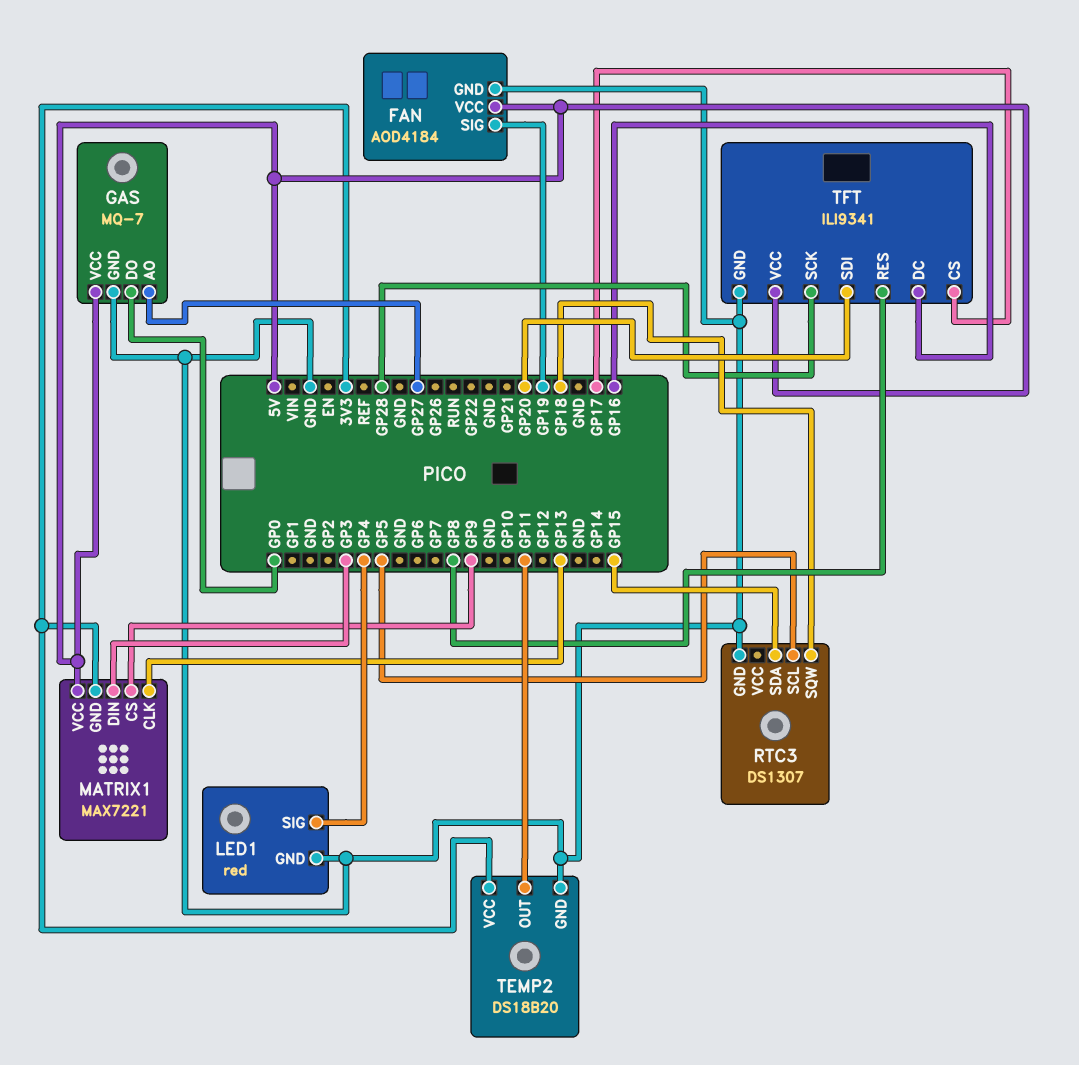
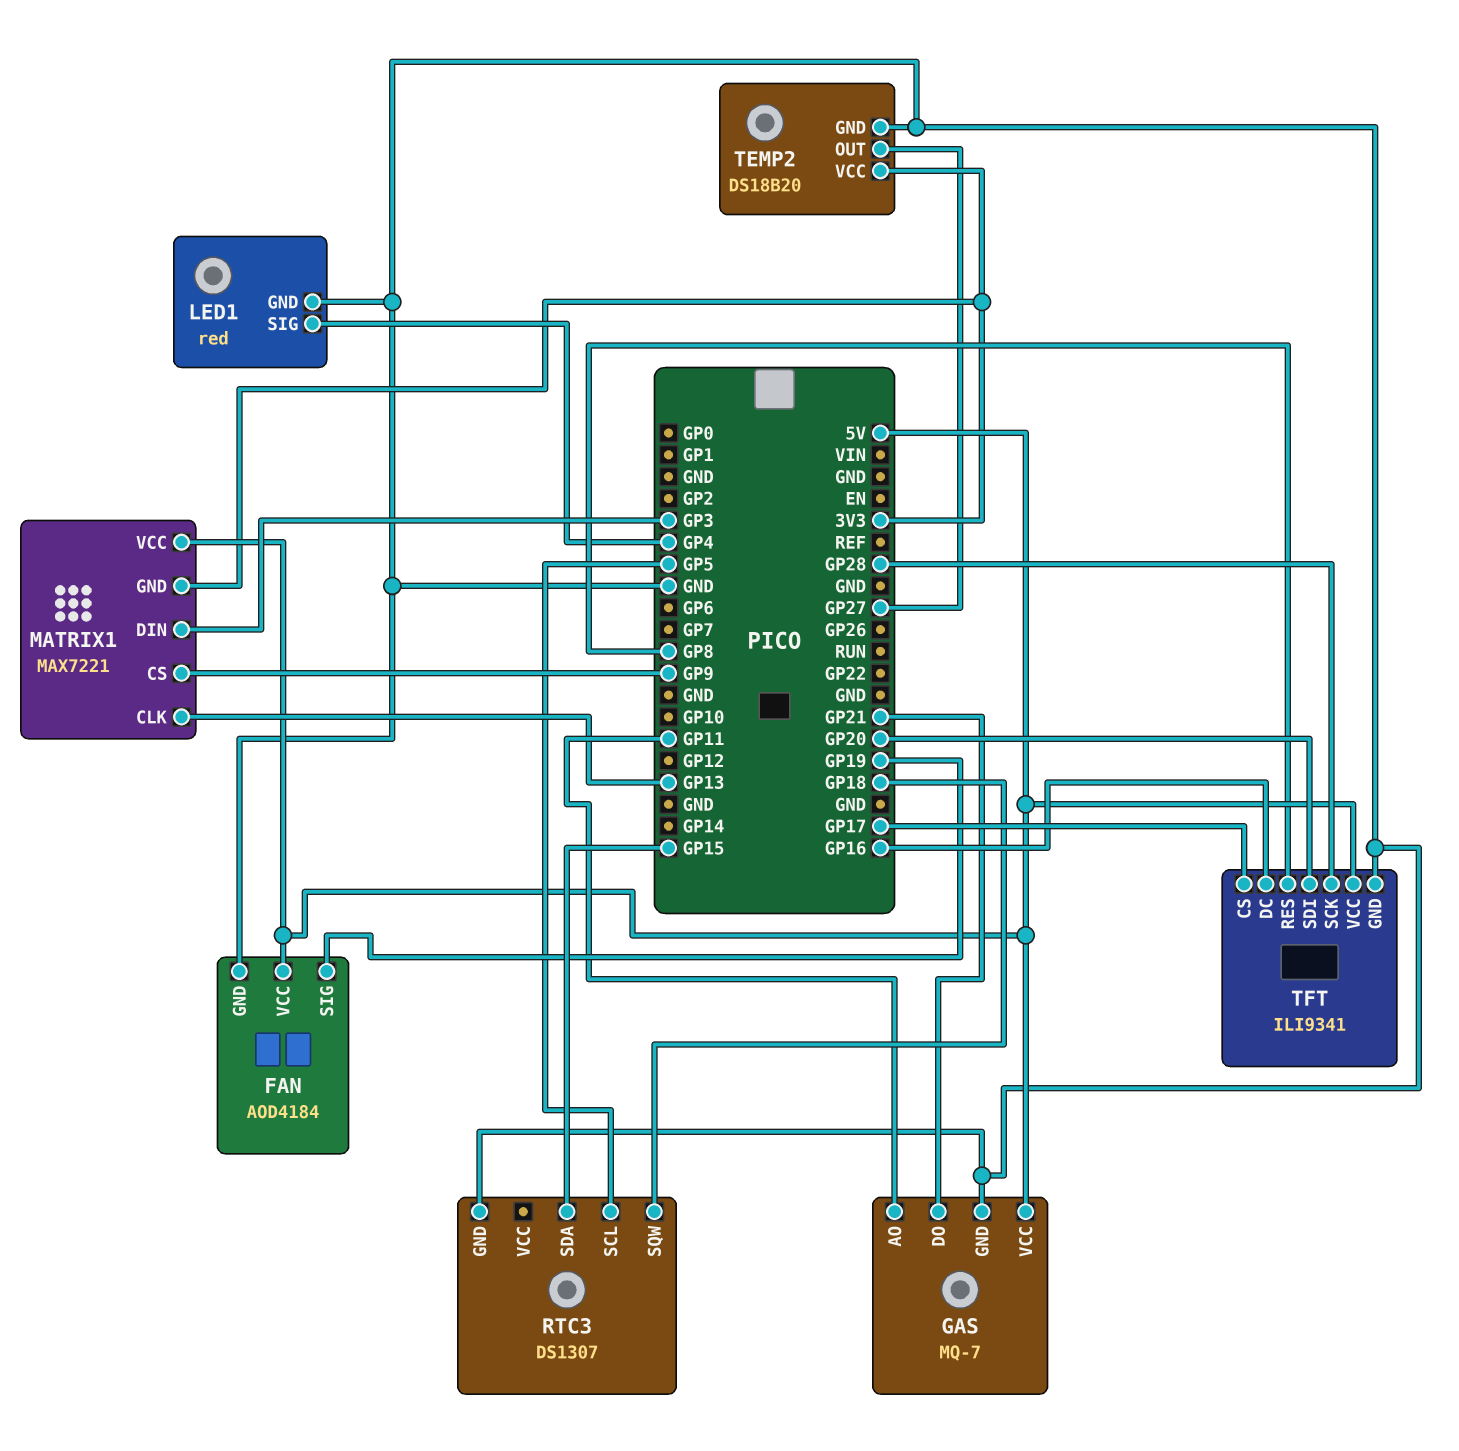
GAS pin AO: GP27 -> GP11
GAS pin DO: GP0 -> GP21
TEMP2 pin OUT: GP11 -> GP27

